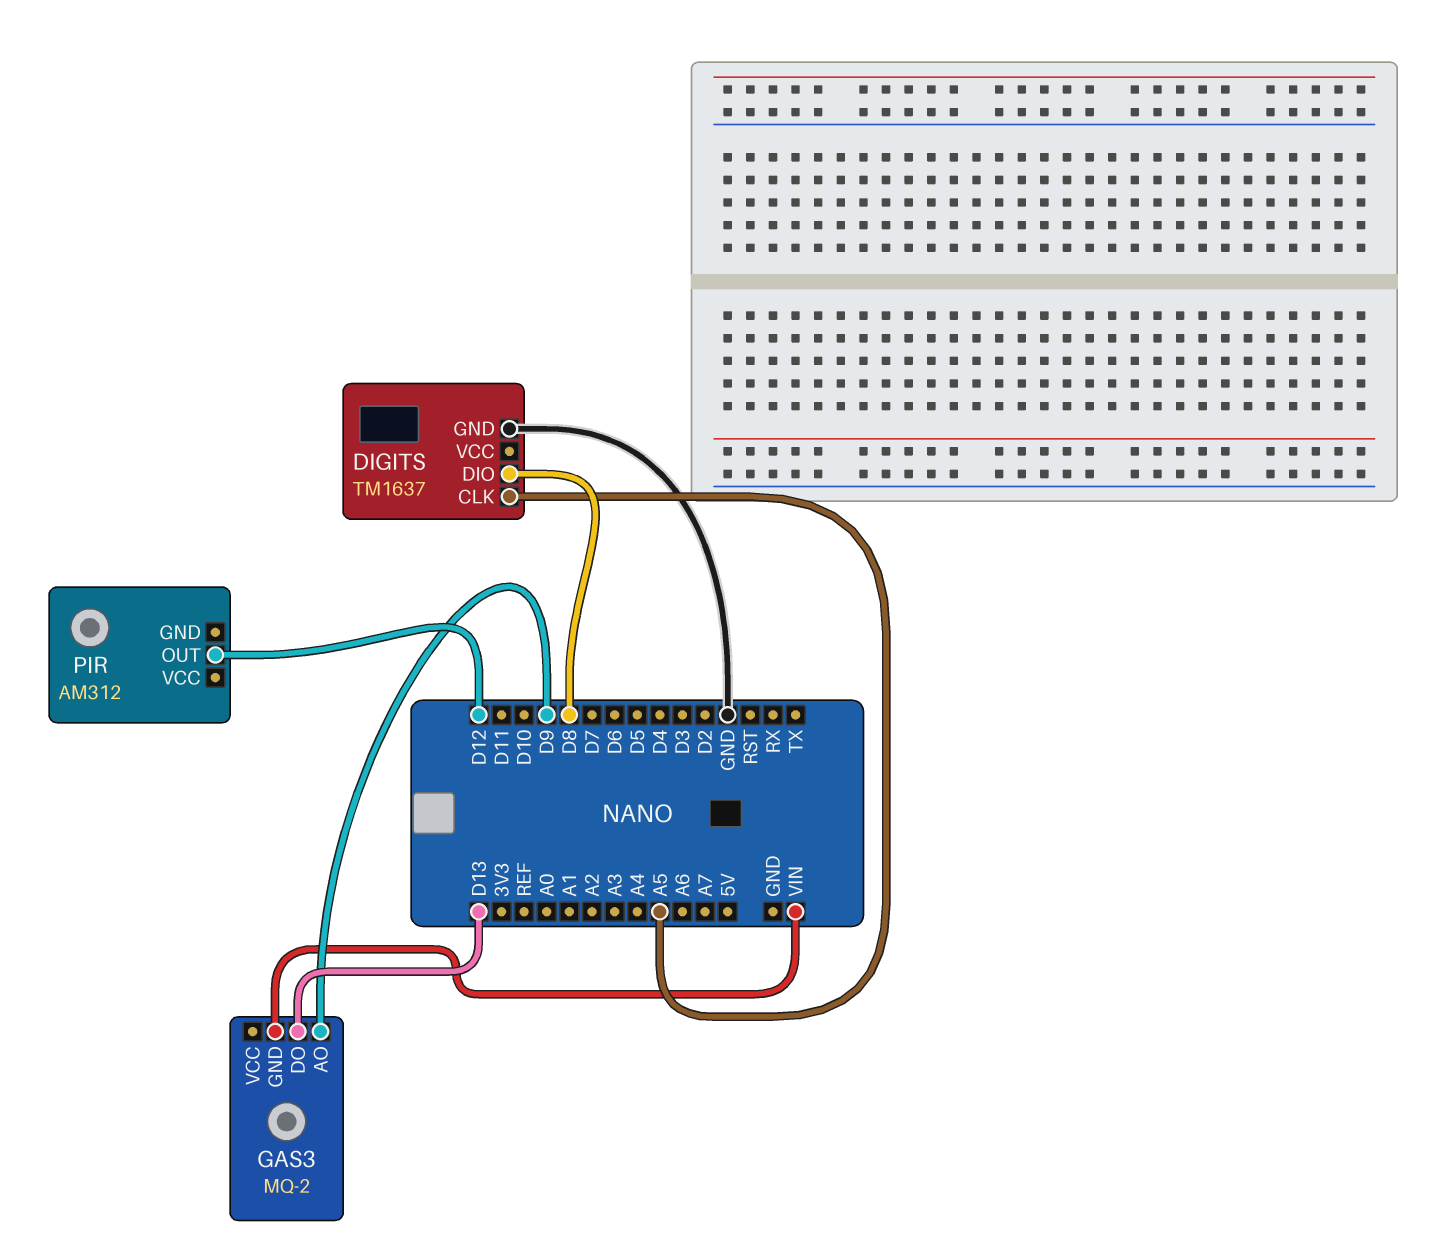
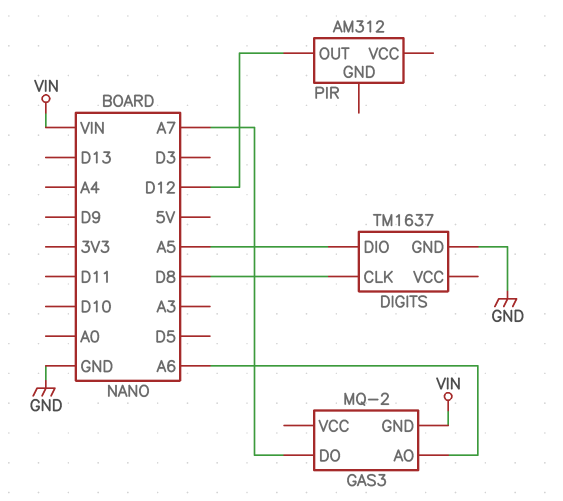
DIGITS pin CLK: A5 -> D8
DIGITS pin DIO: D8 -> A5
GAS3 pin AO: D9 -> A6
GAS3 pin DO: D13 -> A7

